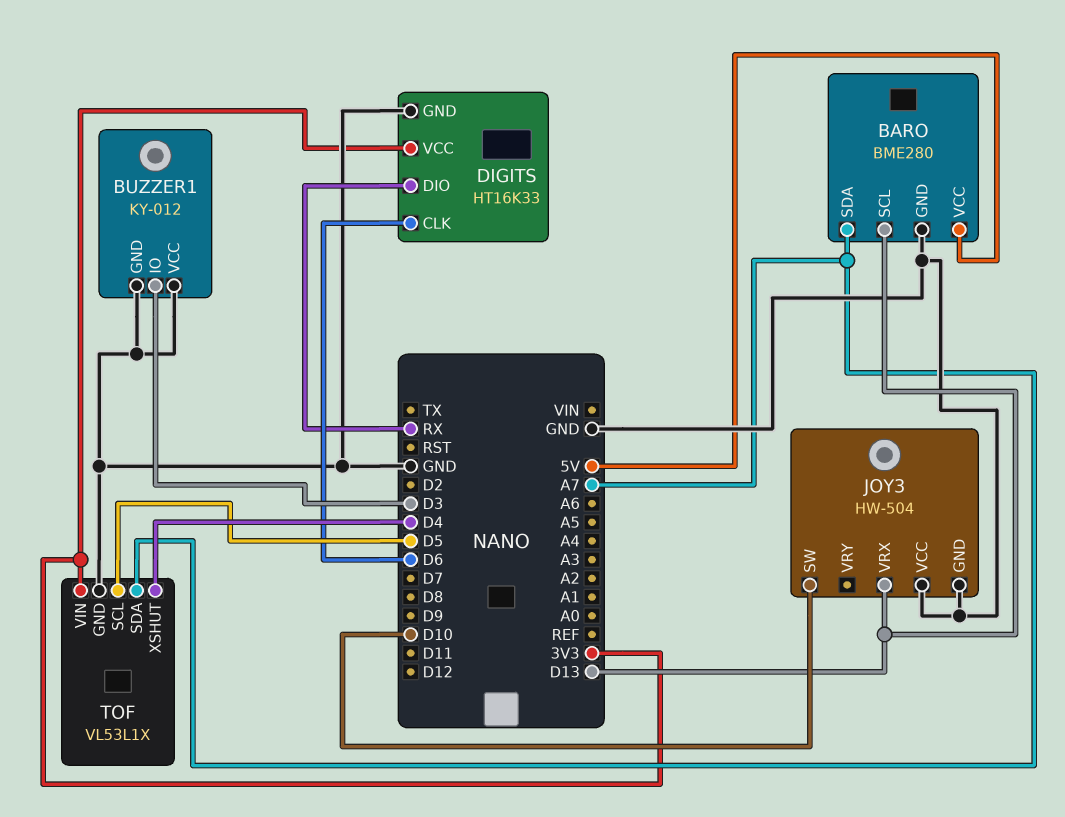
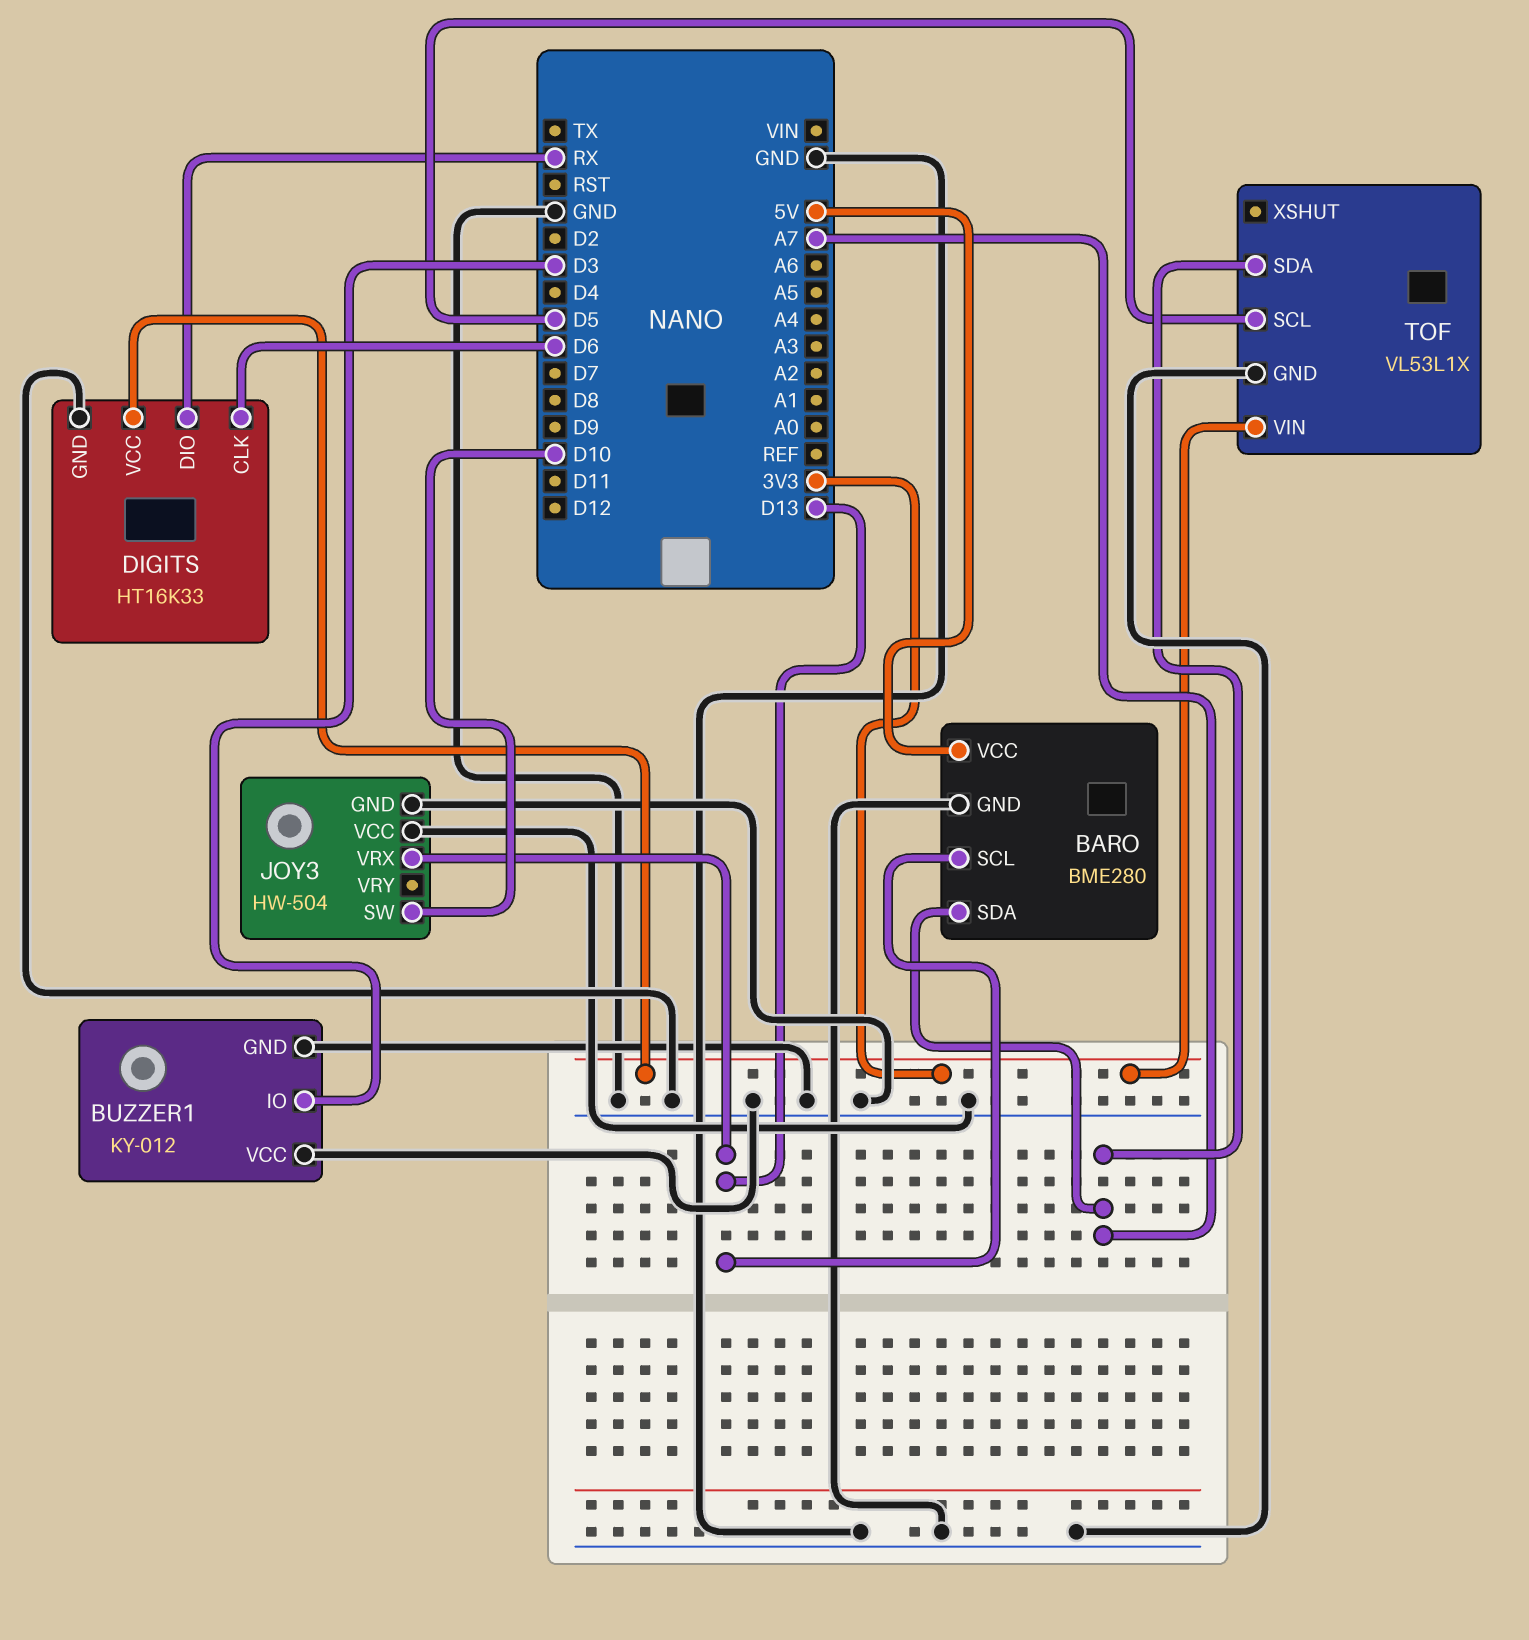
TOF pin XSHUT: D4 -> none

